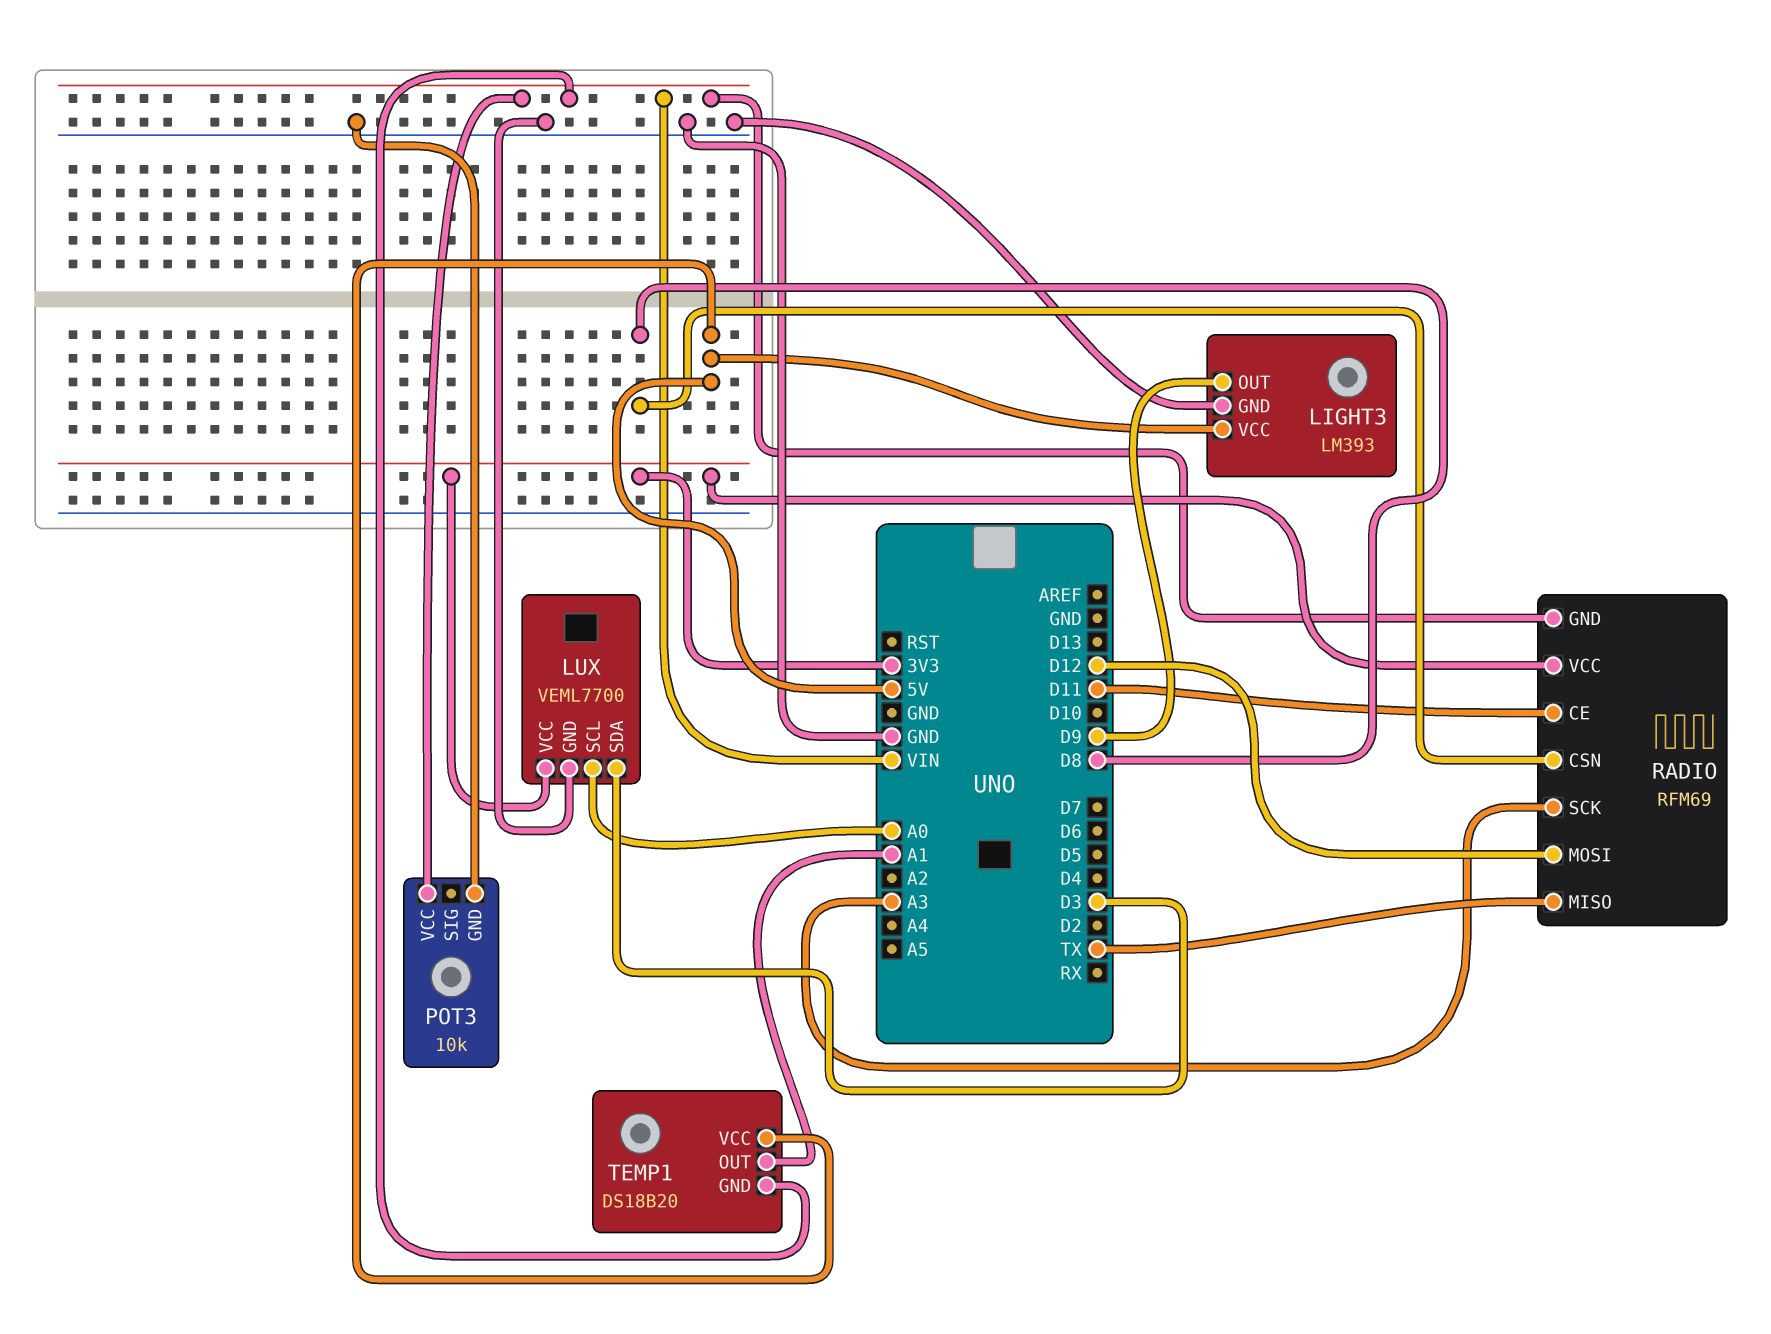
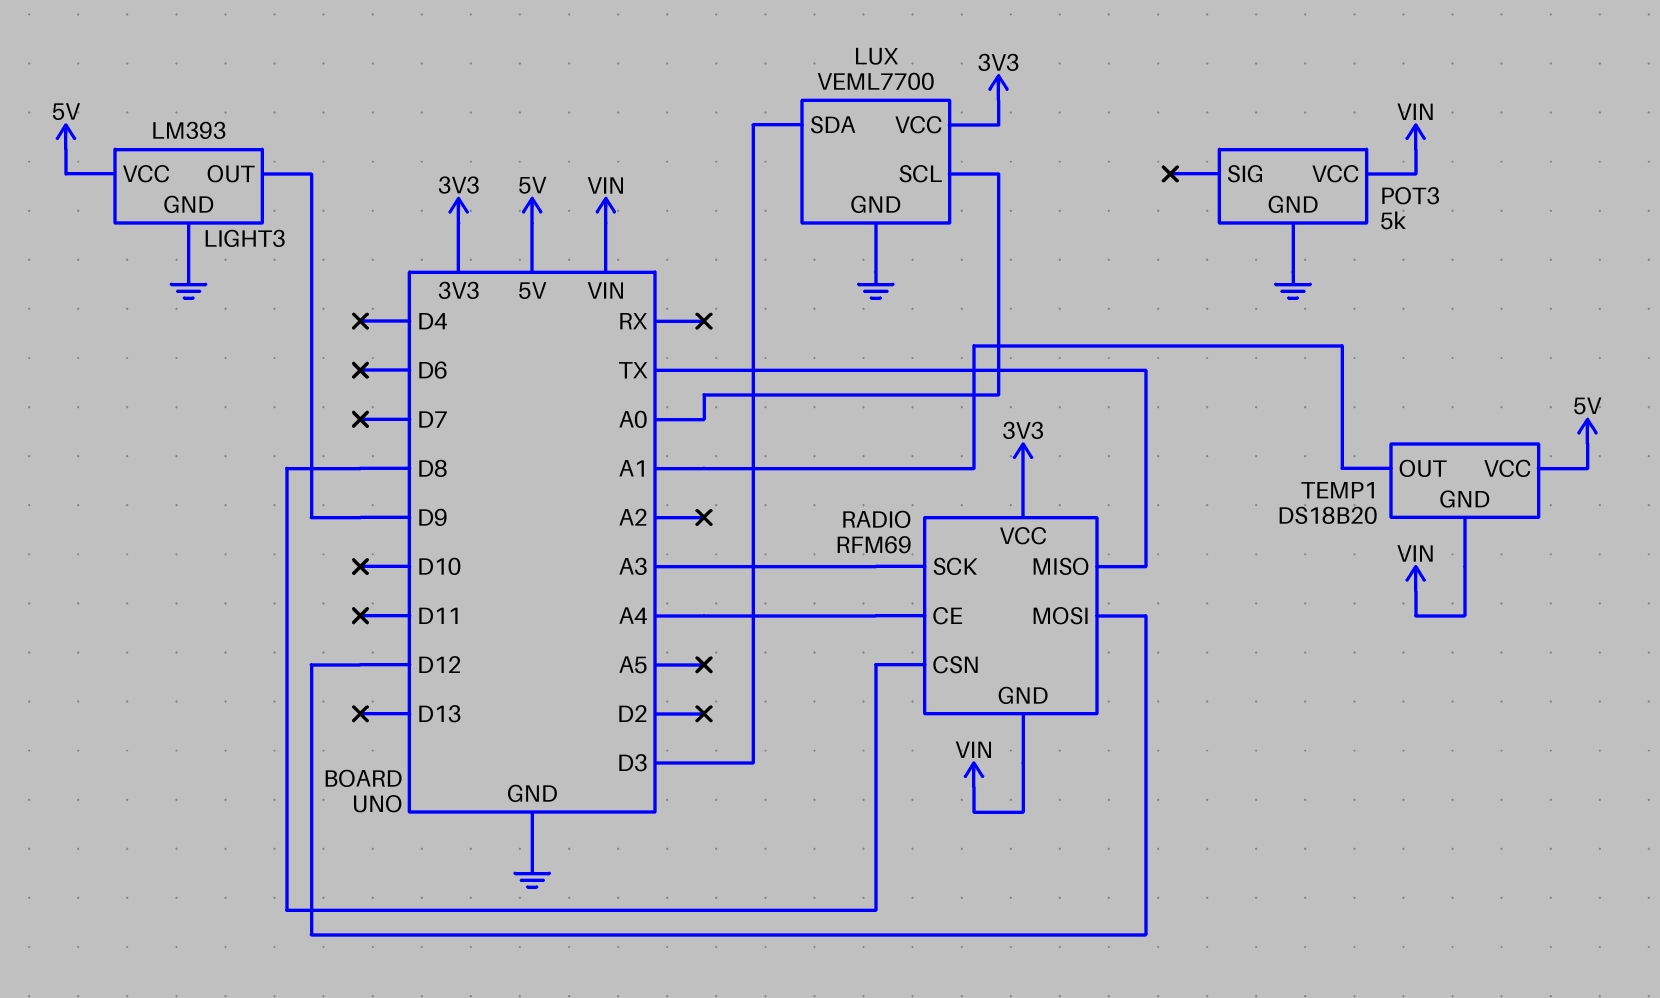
POT3: 10k -> 5k
RADIO pin CE: D11 -> A4

